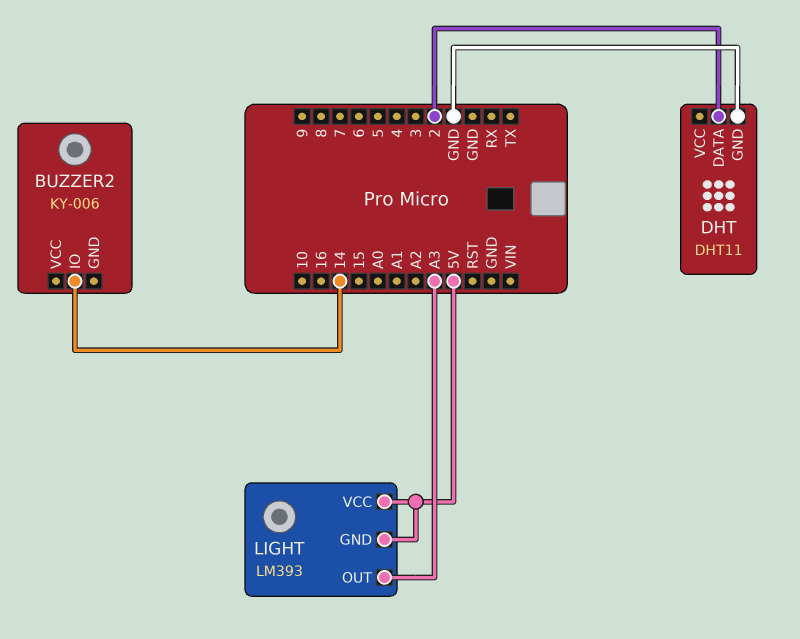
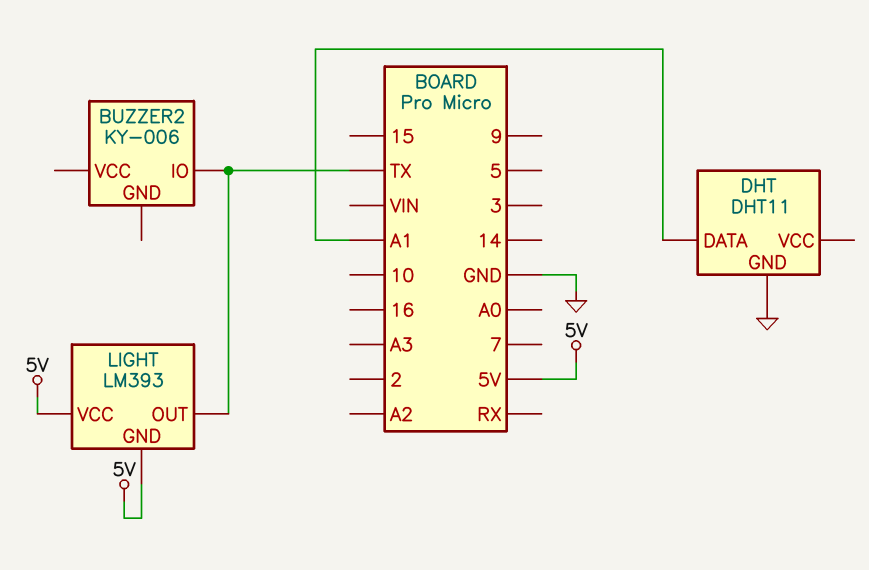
BUZZER2 pin IO: 14 -> TX
DHT pin DATA: 2 -> A1
LIGHT pin OUT: A3 -> TX

